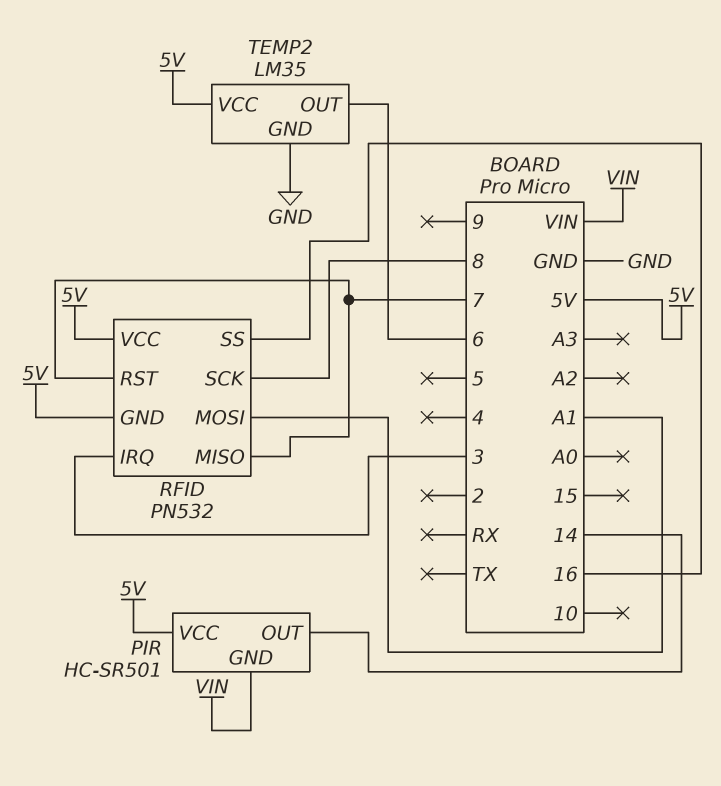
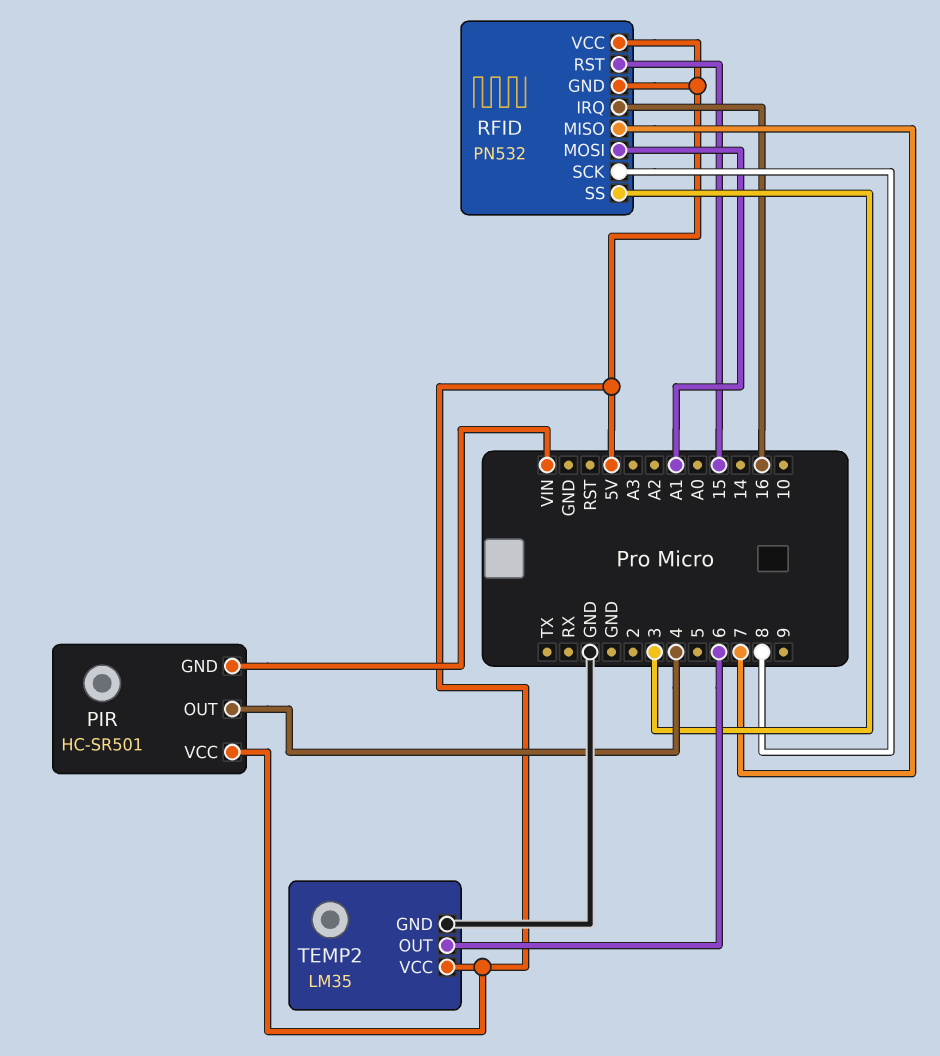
PIR pin OUT: 14 -> 4
RFID pin IRQ: 3 -> 16
RFID pin RST: 7 -> 15
RFID pin SS: 16 -> 3

